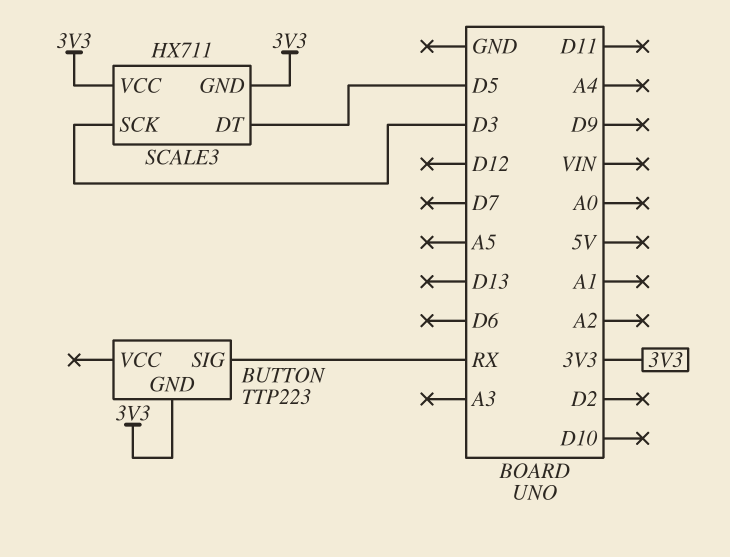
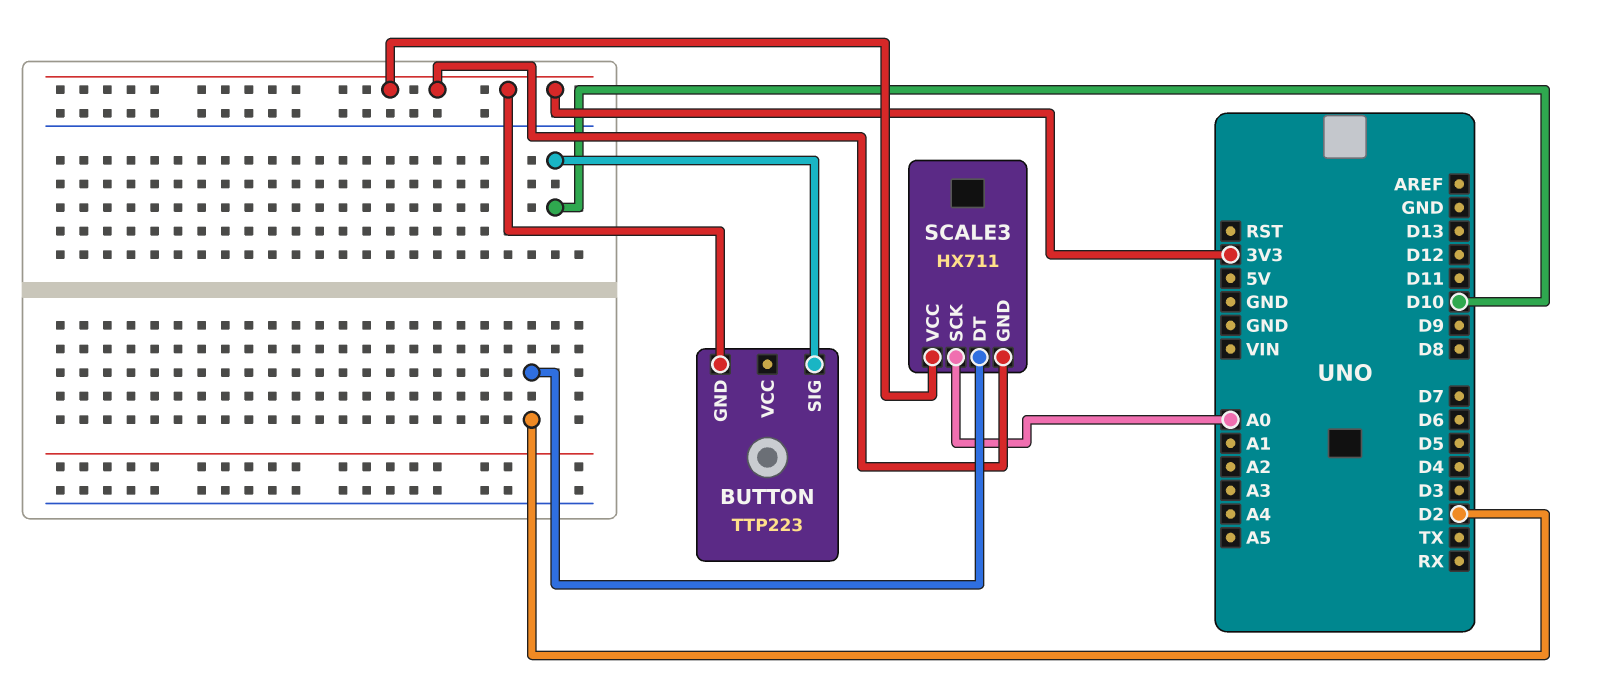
BUTTON pin SIG: RX -> D10
SCALE3 pin DT: D5 -> D2
SCALE3 pin SCK: D3 -> A0

